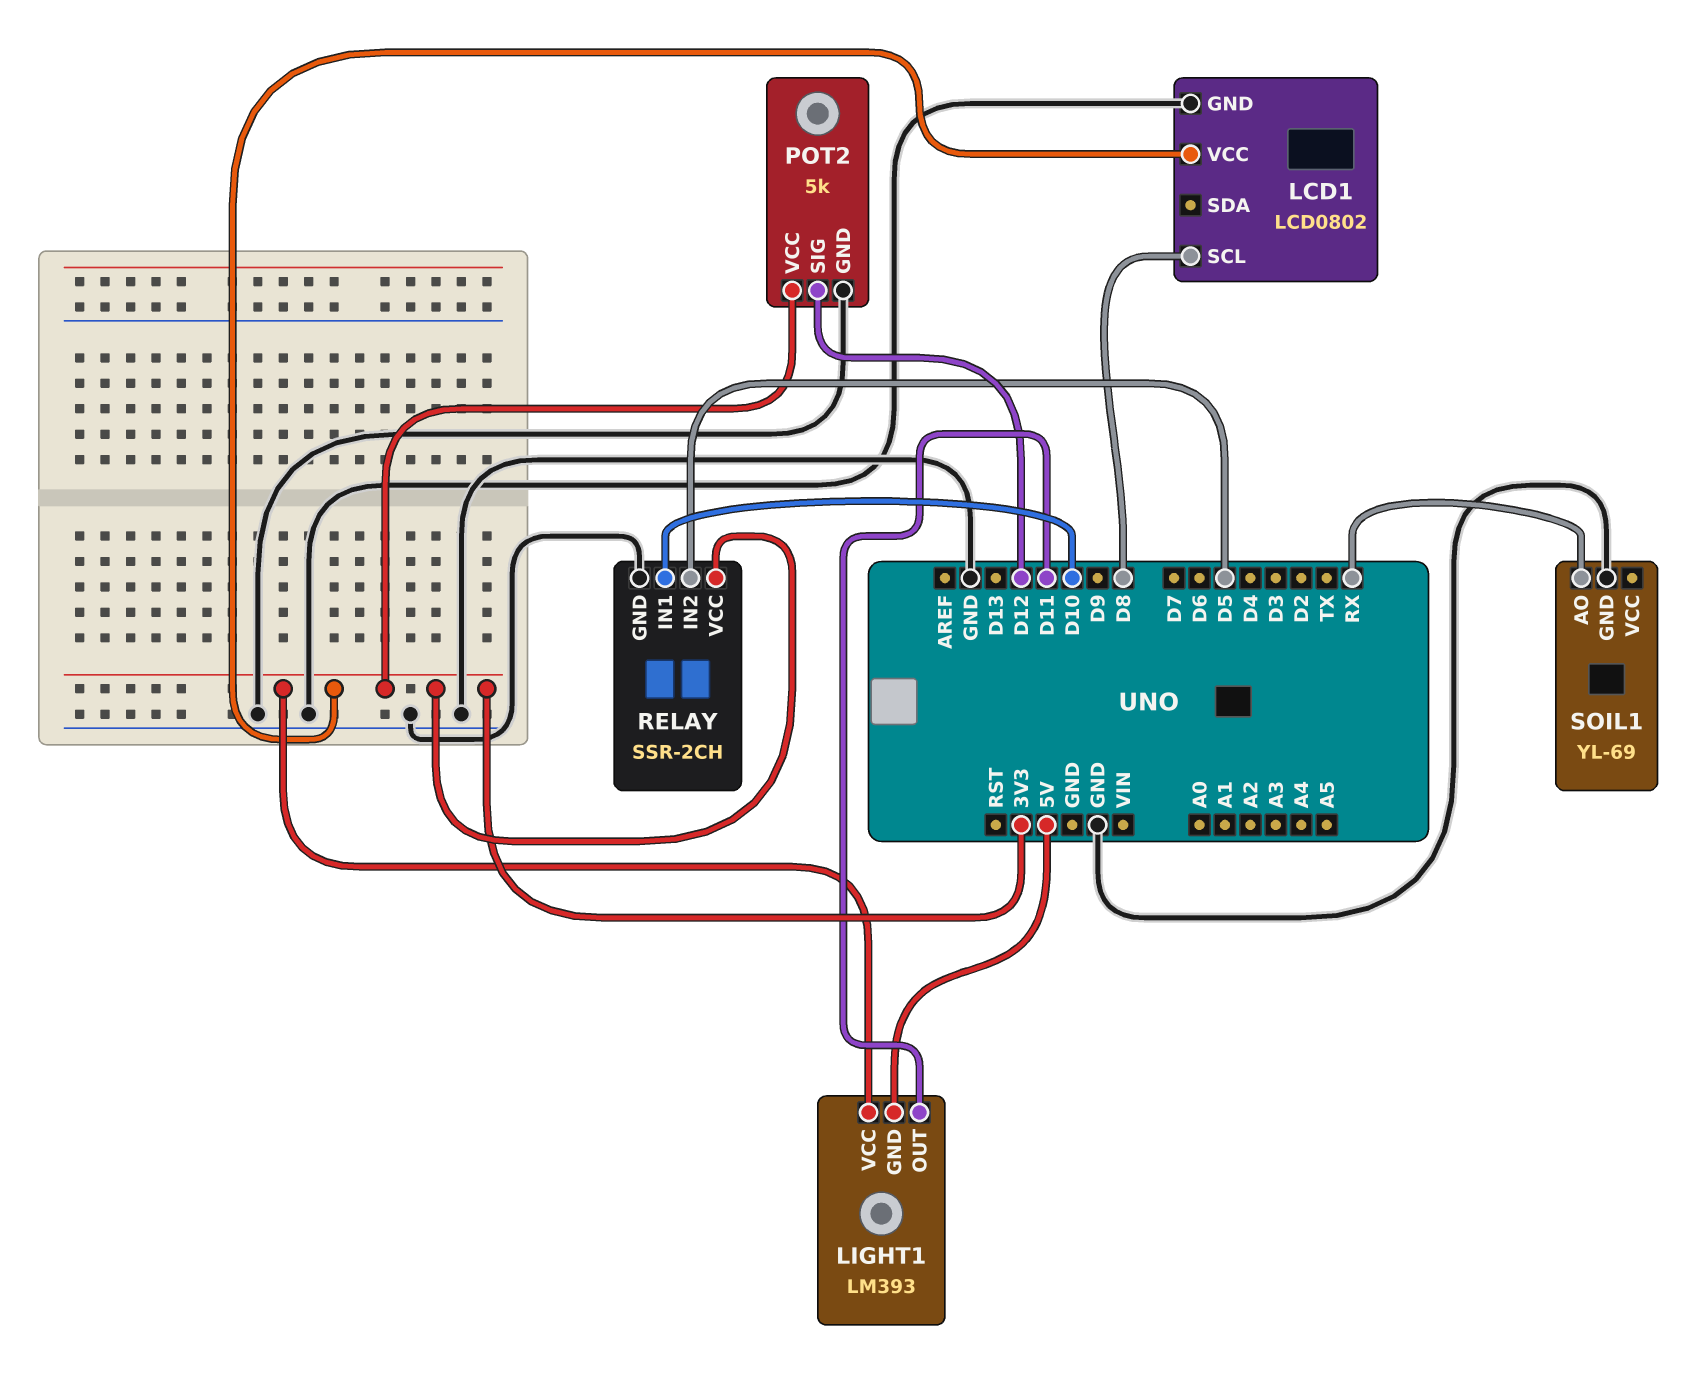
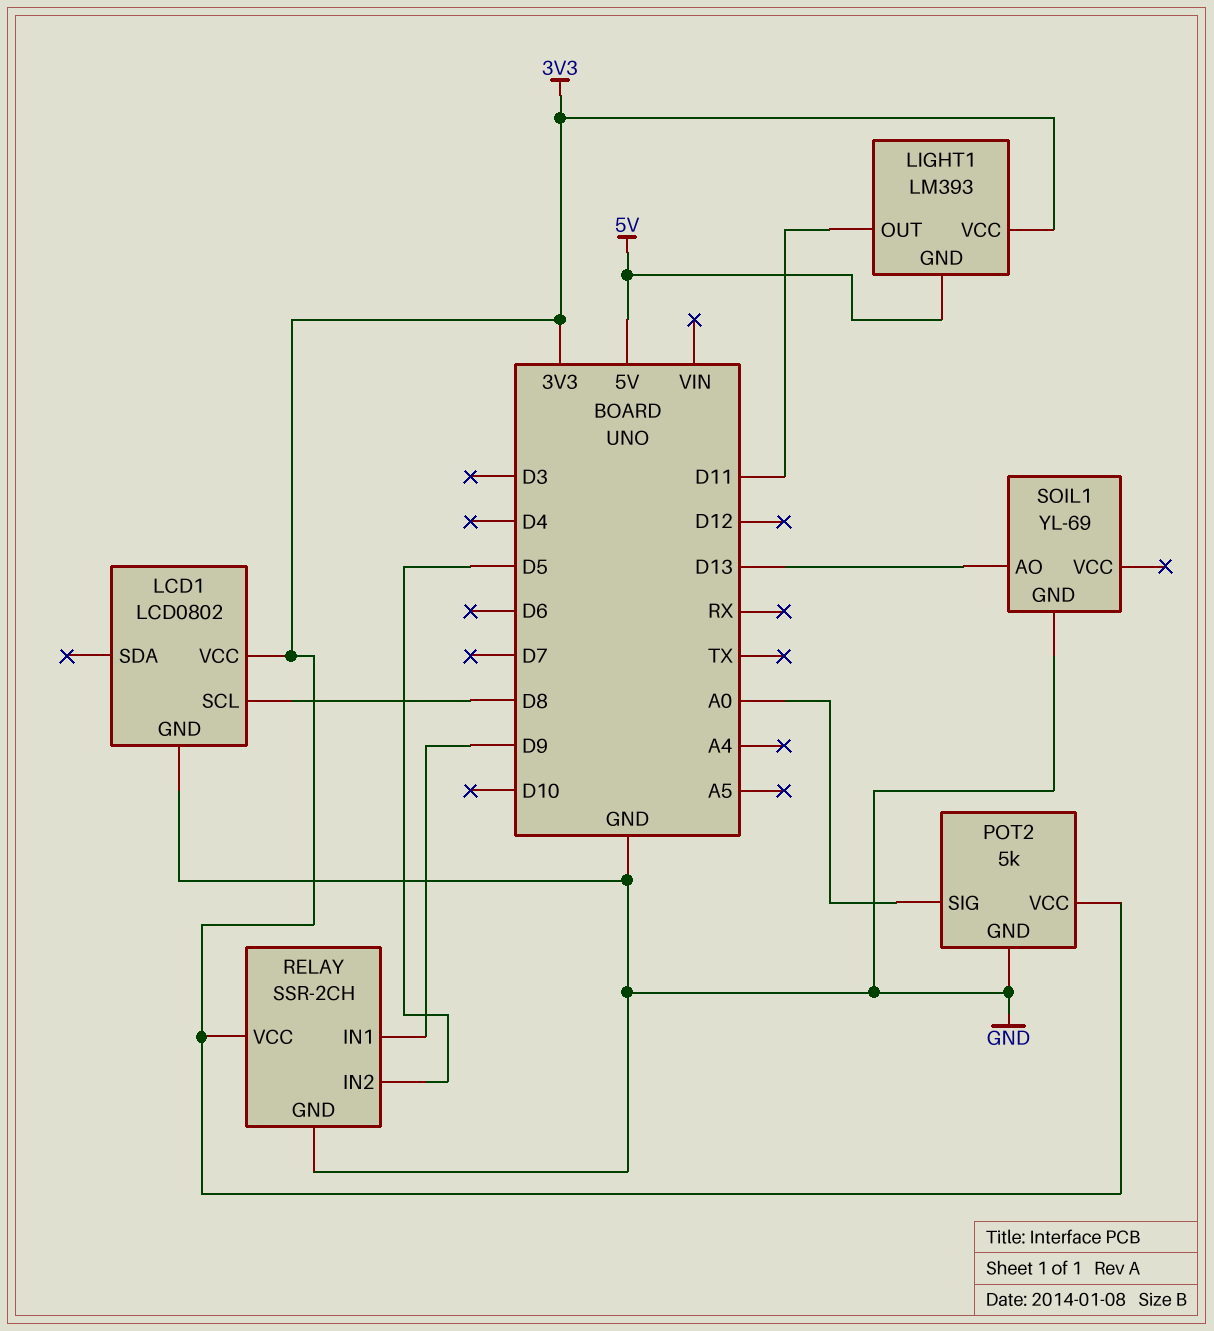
POT2 pin SIG: D12 -> A0
RELAY pin IN1: D10 -> D9
SOIL1 pin AO: RX -> D13

